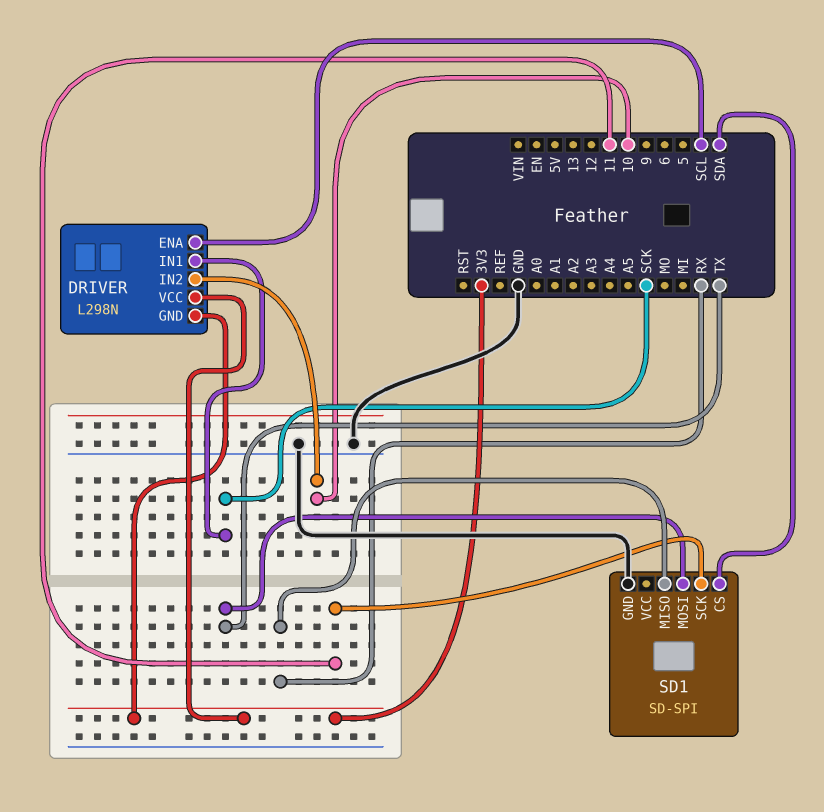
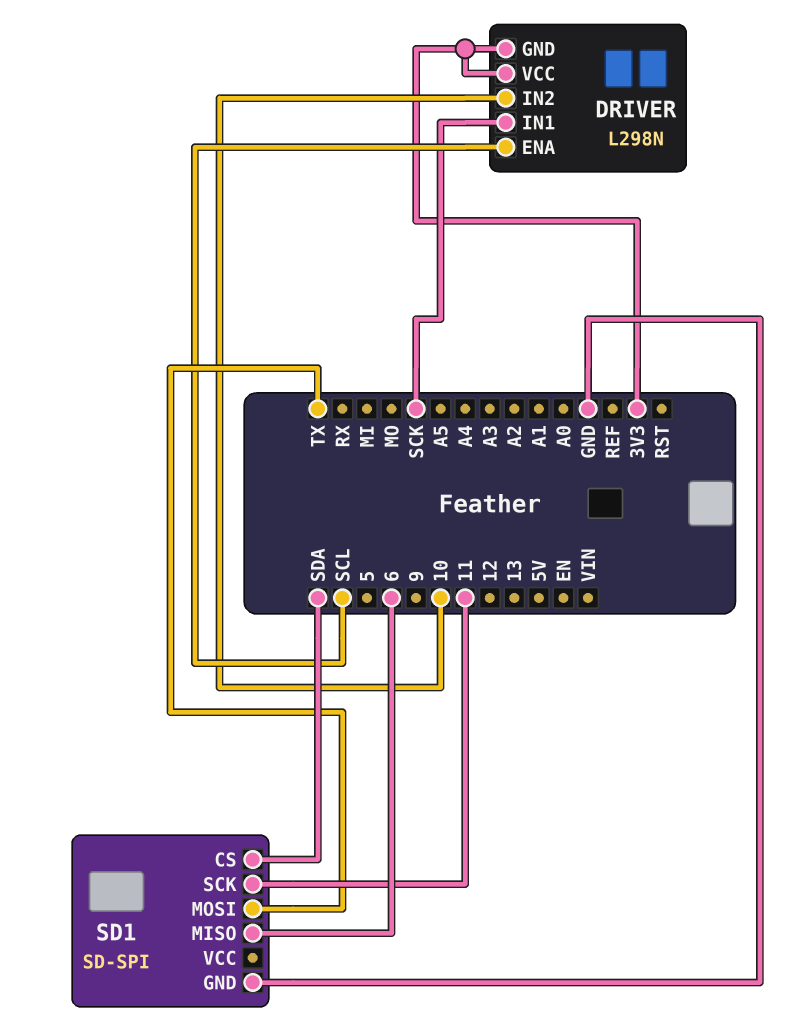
SD1 pin MISO: RX -> 6

